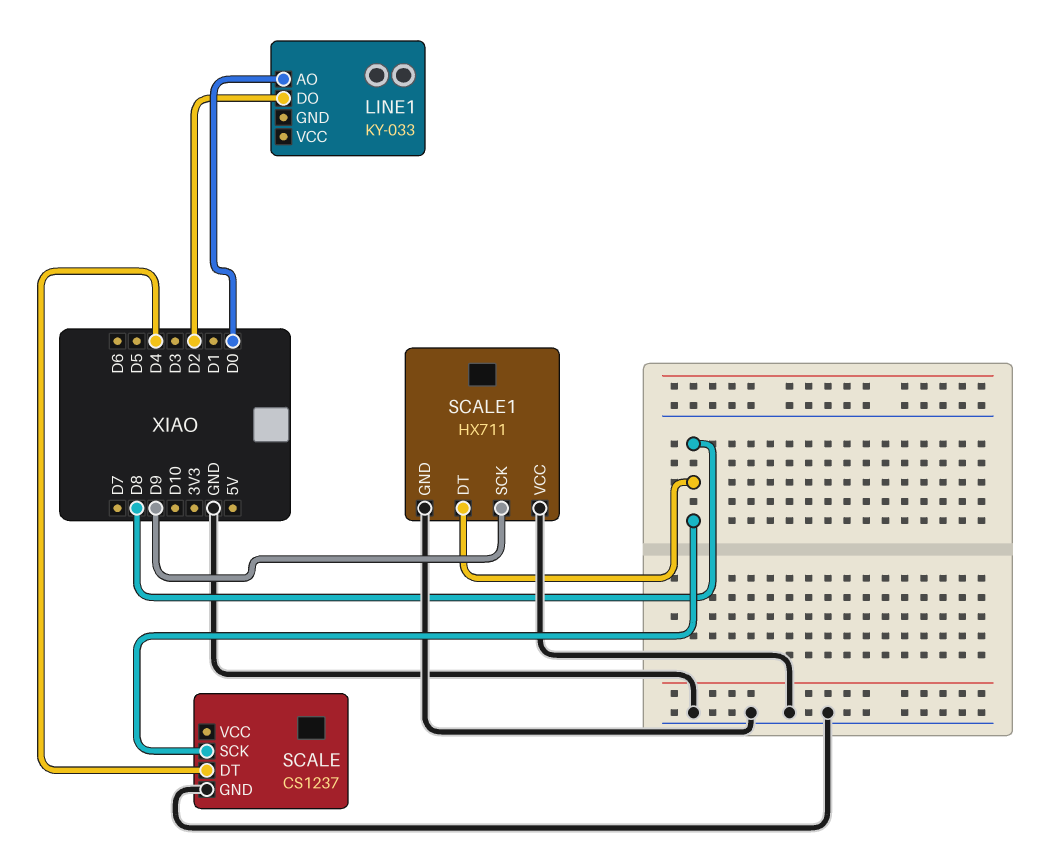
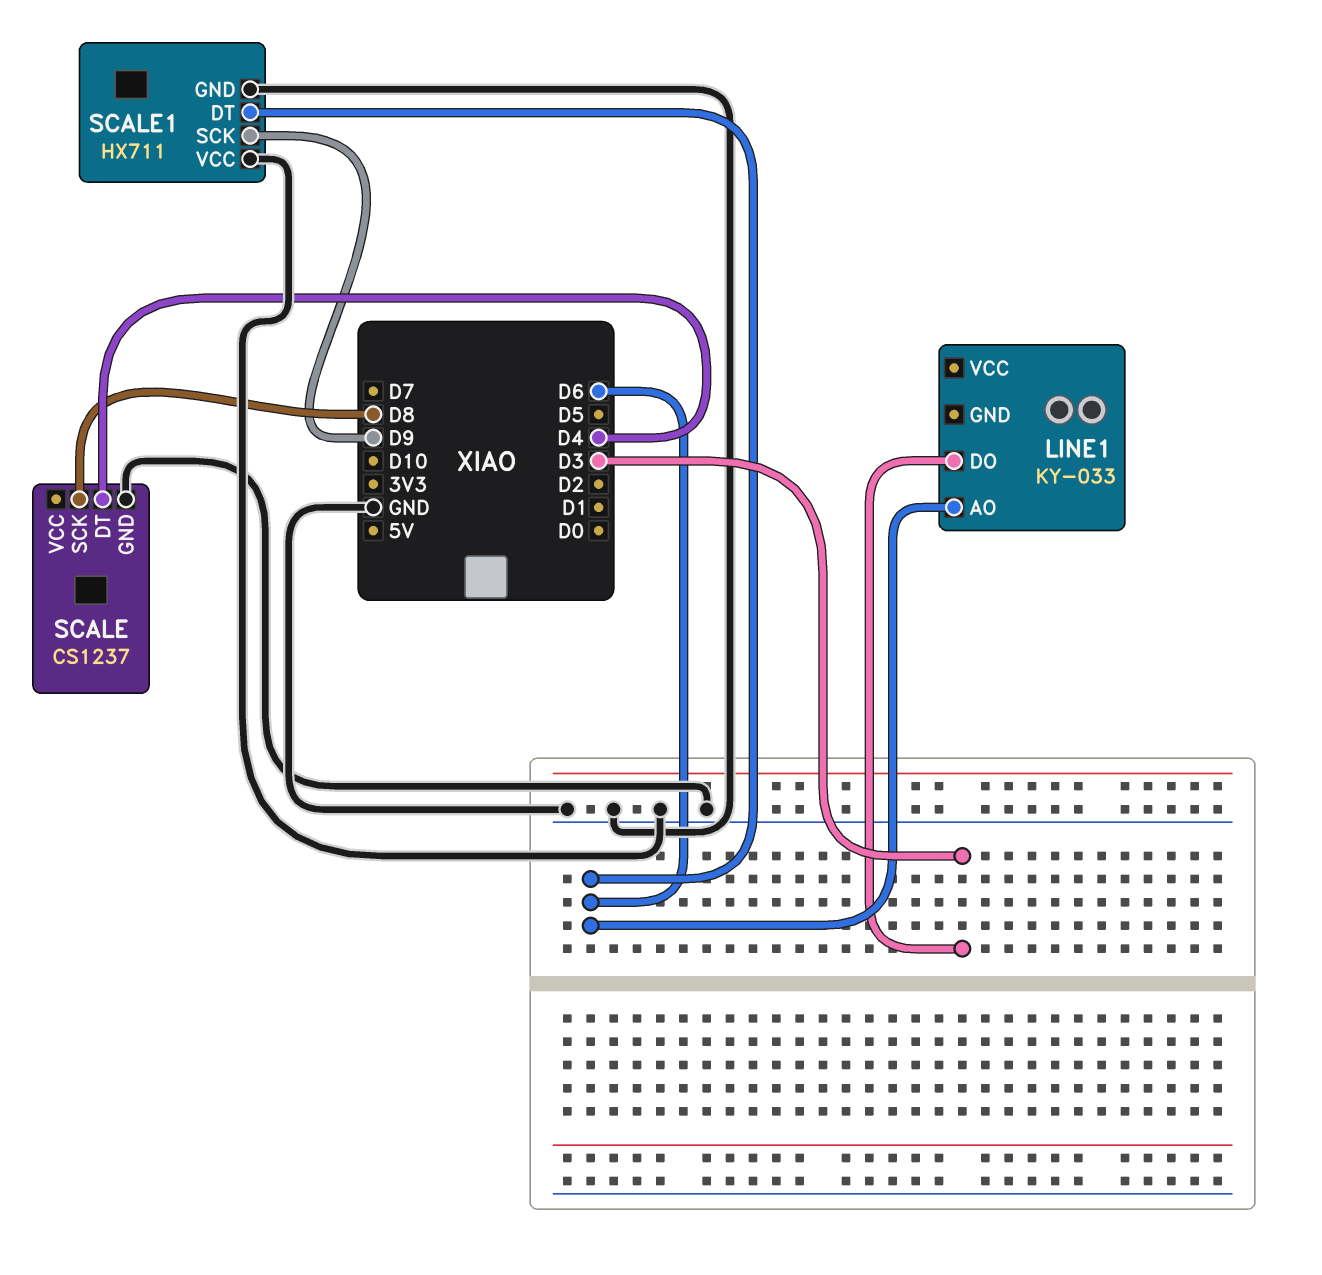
LINE1 pin AO: D0 -> D6
LINE1 pin DO: D2 -> D3
SCALE1 pin DT: D8 -> D6

